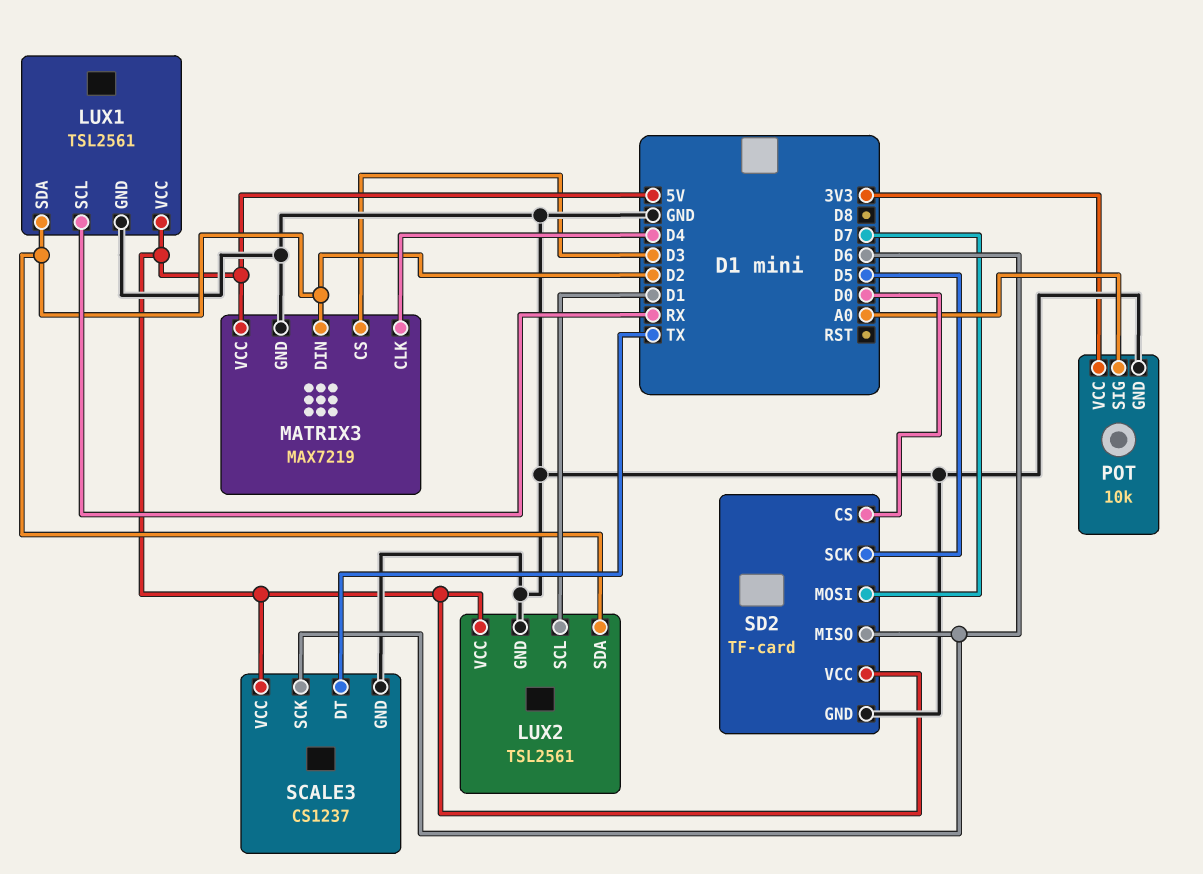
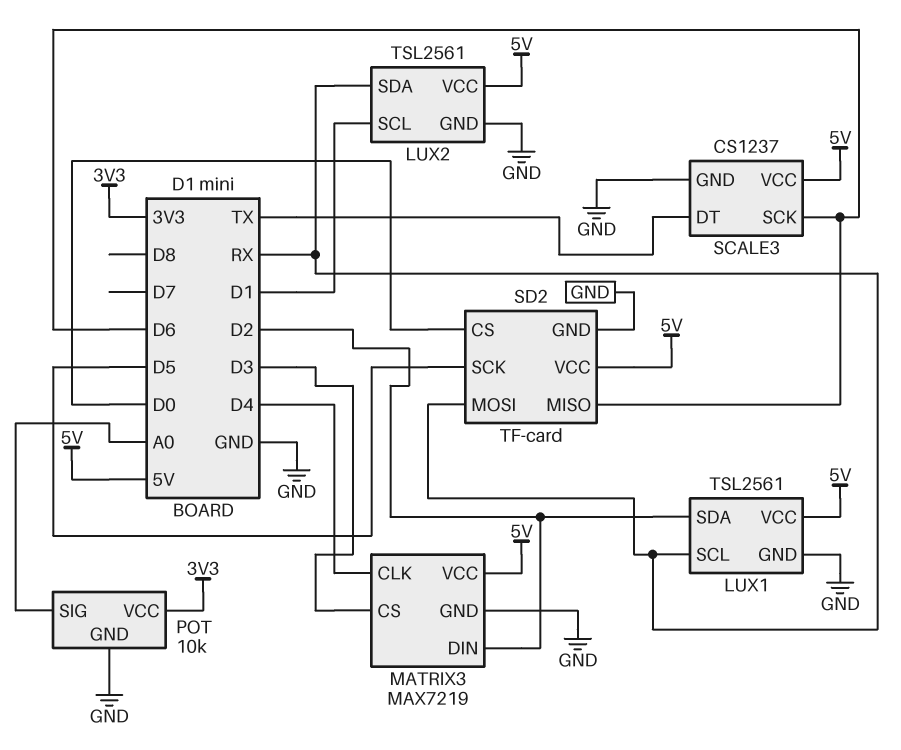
LUX2 pin SDA: D2 -> RX
SD2 pin MOSI: D7 -> RX

